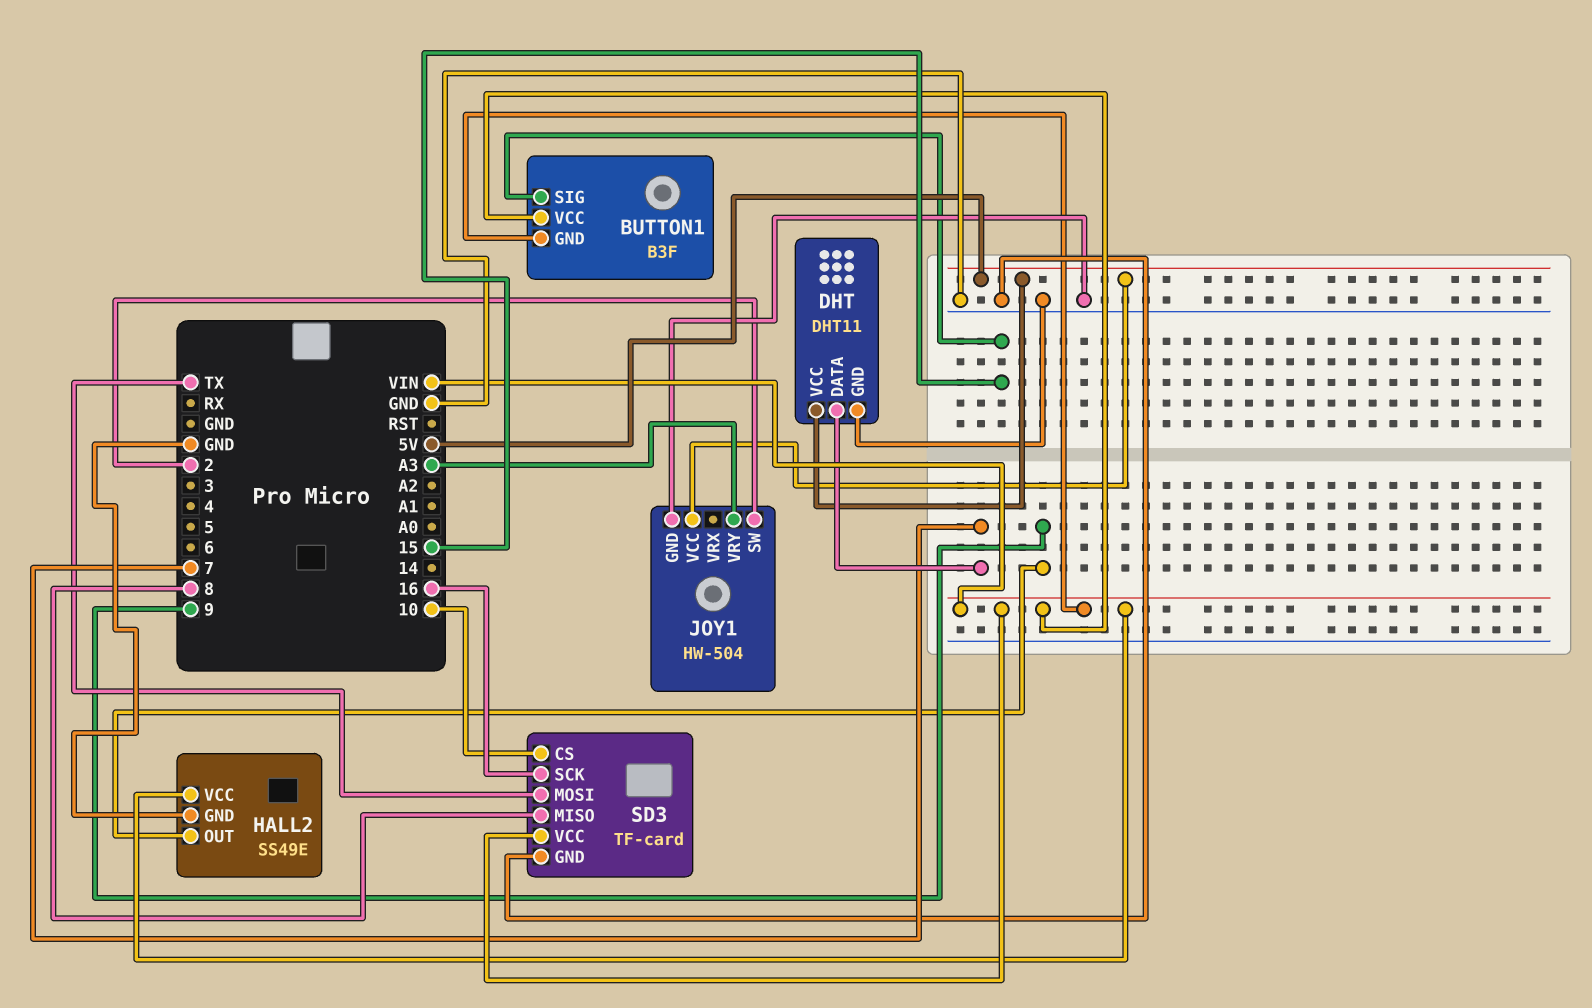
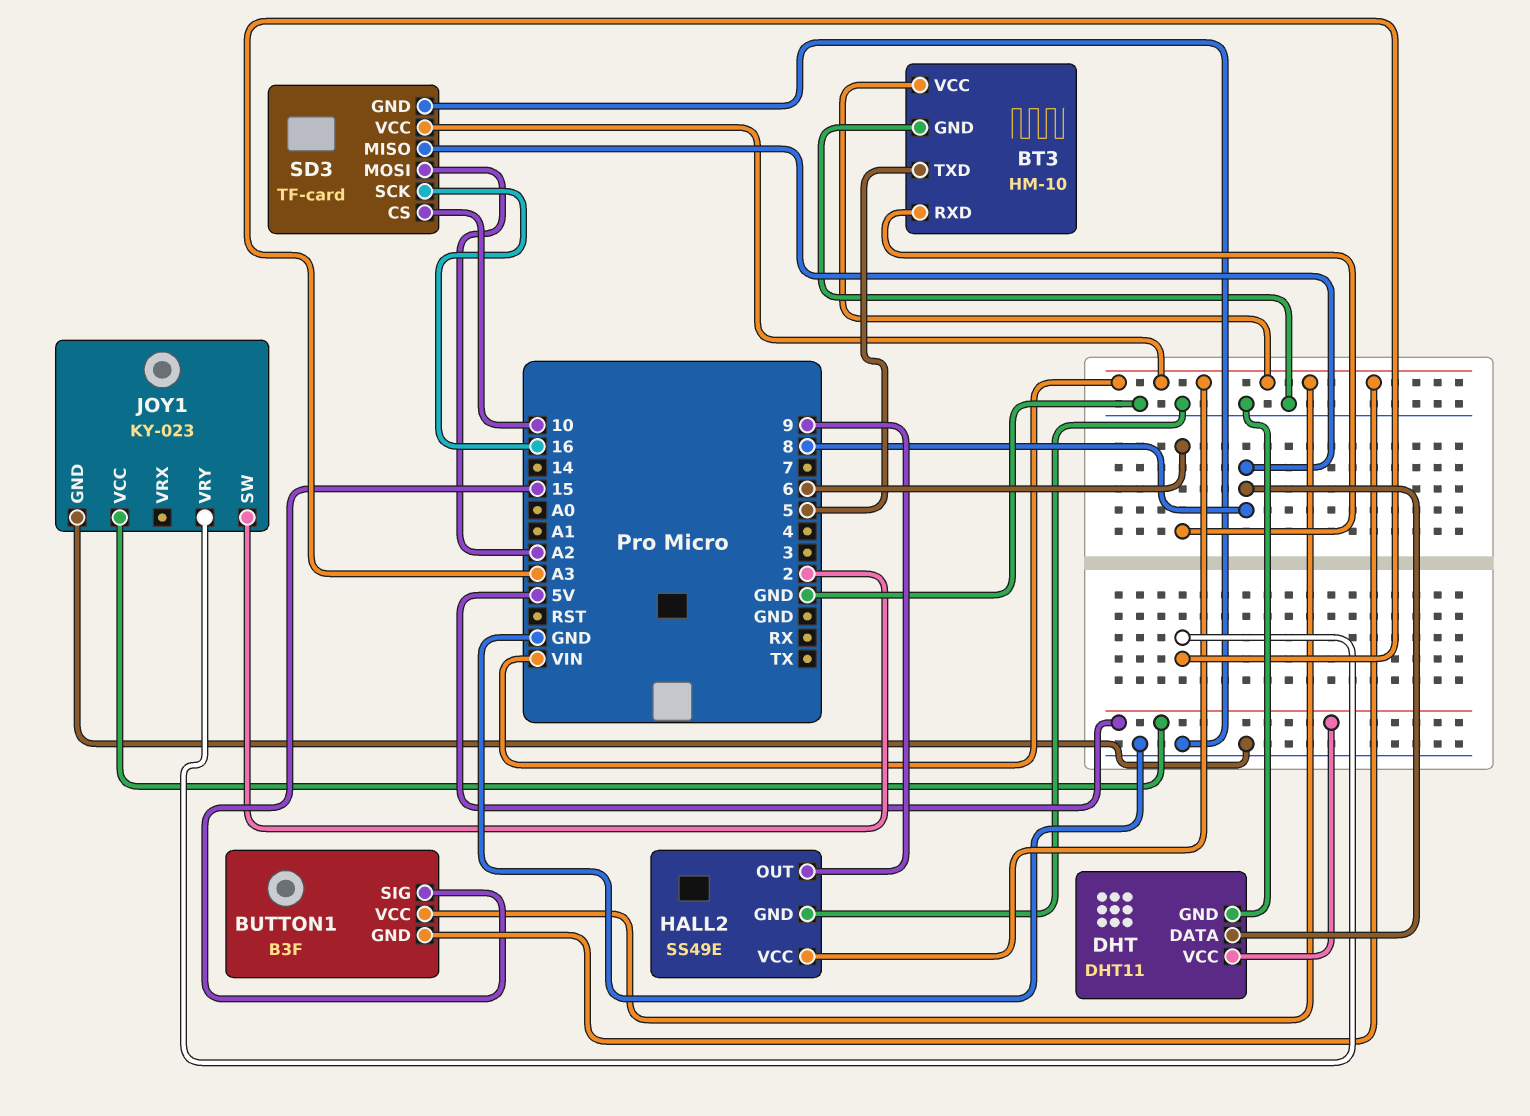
BT3: none -> HM-10
BT3 pin GND: none -> GND
BT3 pin RXD: none -> 6
BT3 pin TXD: none -> 5
BT3 pin VCC: none -> VIN
DHT pin DATA: 7 -> 8
JOY1: HW-504 -> KY-023
SD3 pin MOSI: TX -> A2

